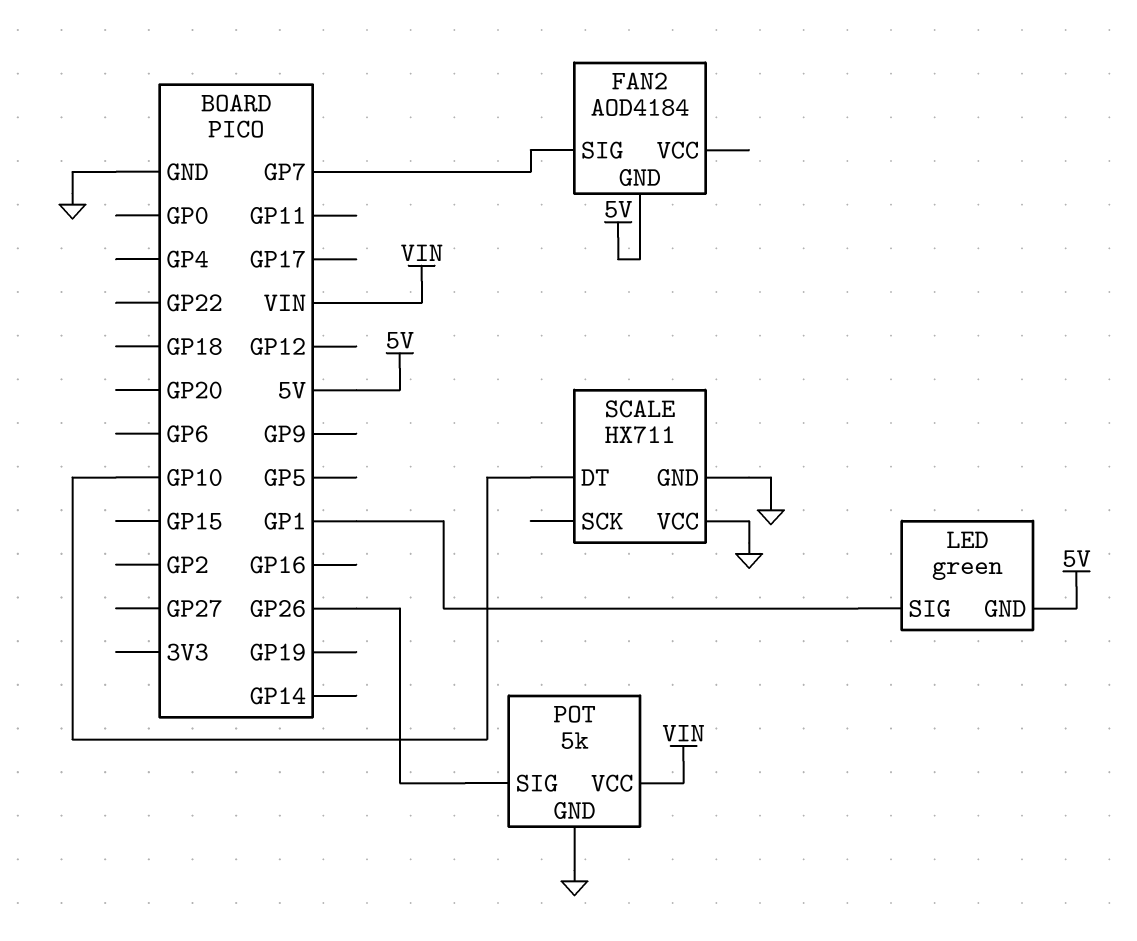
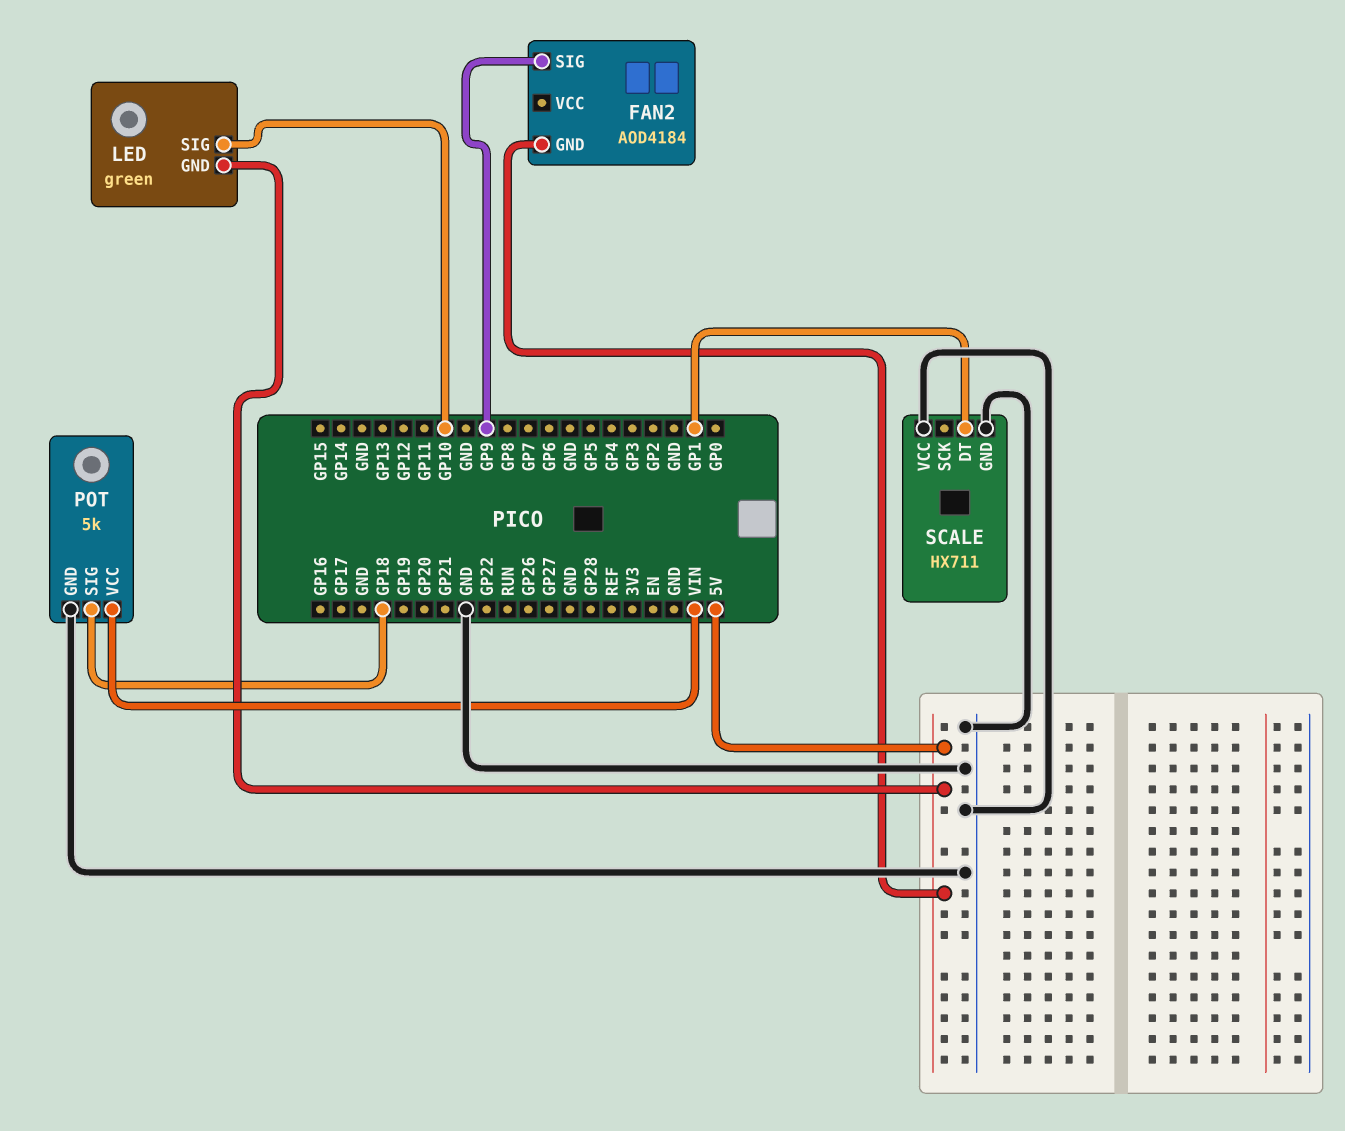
FAN2 pin SIG: GP7 -> GP9
LED pin SIG: GP1 -> GP10
POT pin SIG: GP26 -> GP18
SCALE pin DT: GP10 -> GP1

